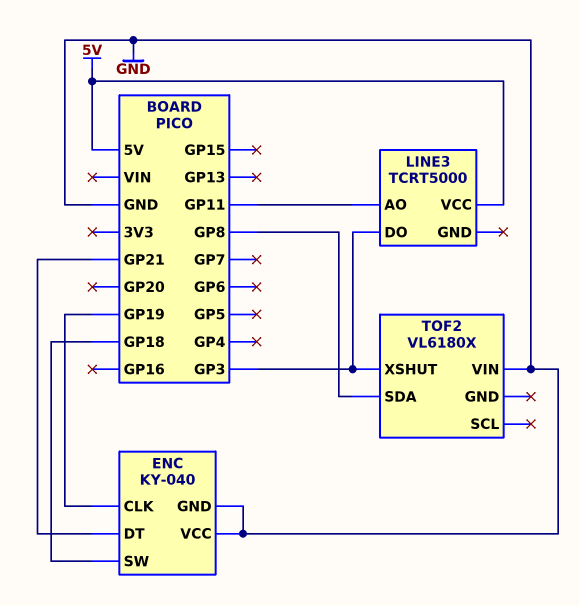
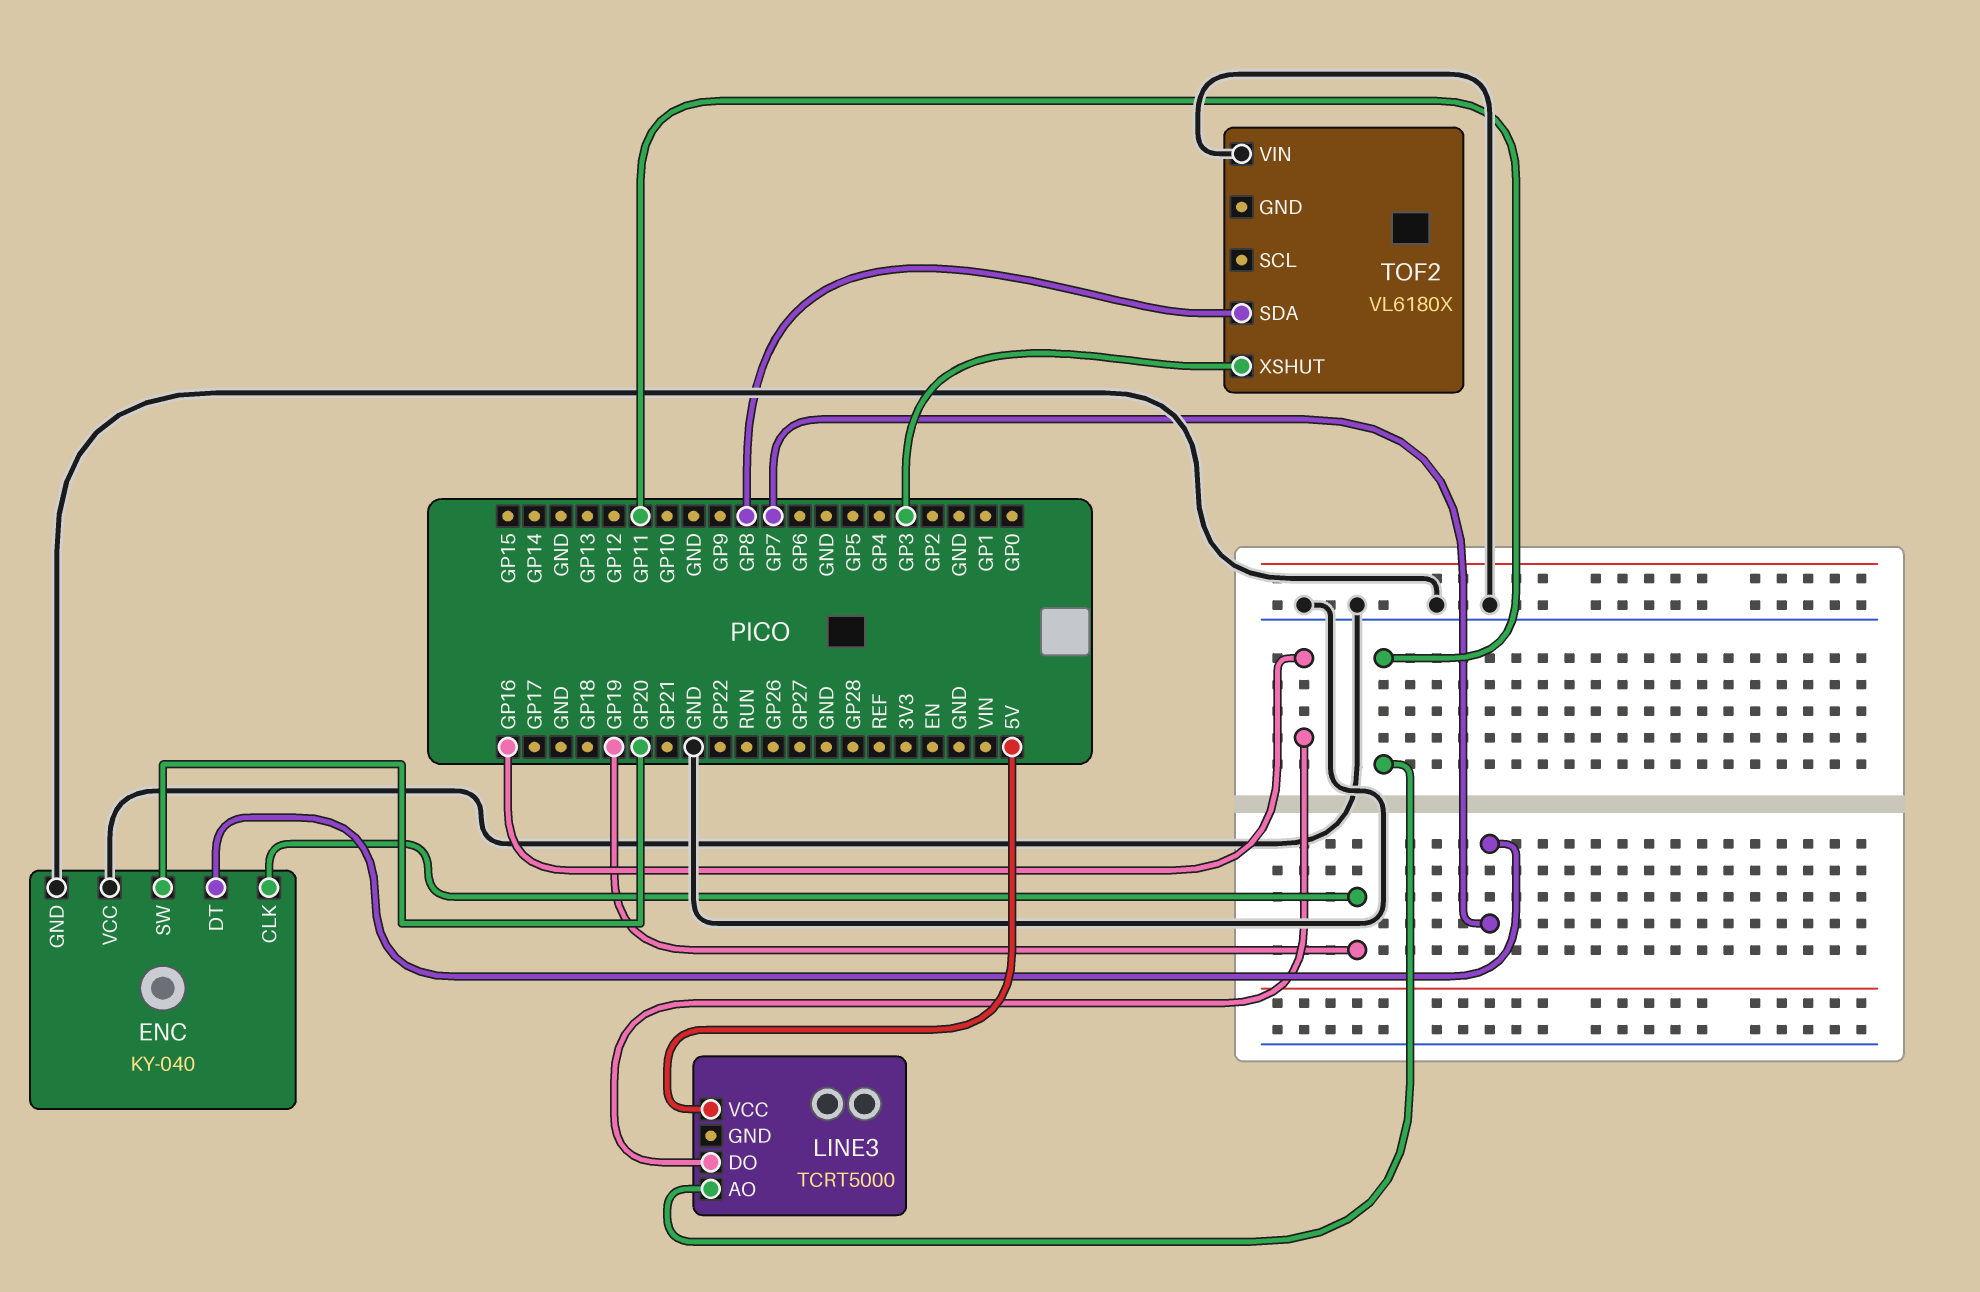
ENC pin DT: GP21 -> GP7
ENC pin SW: GP18 -> GP20
LINE3 pin DO: GP3 -> GP16

